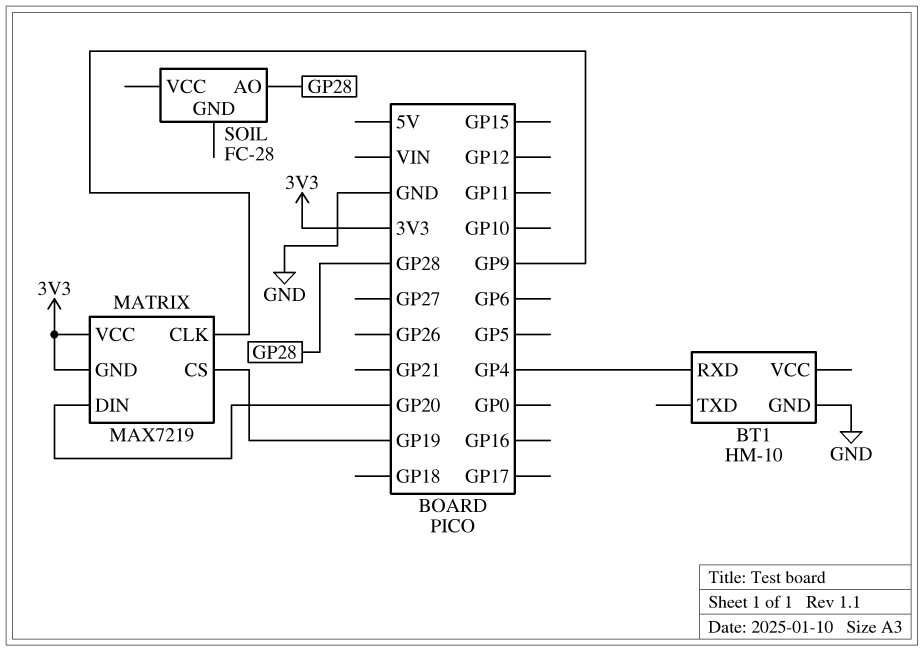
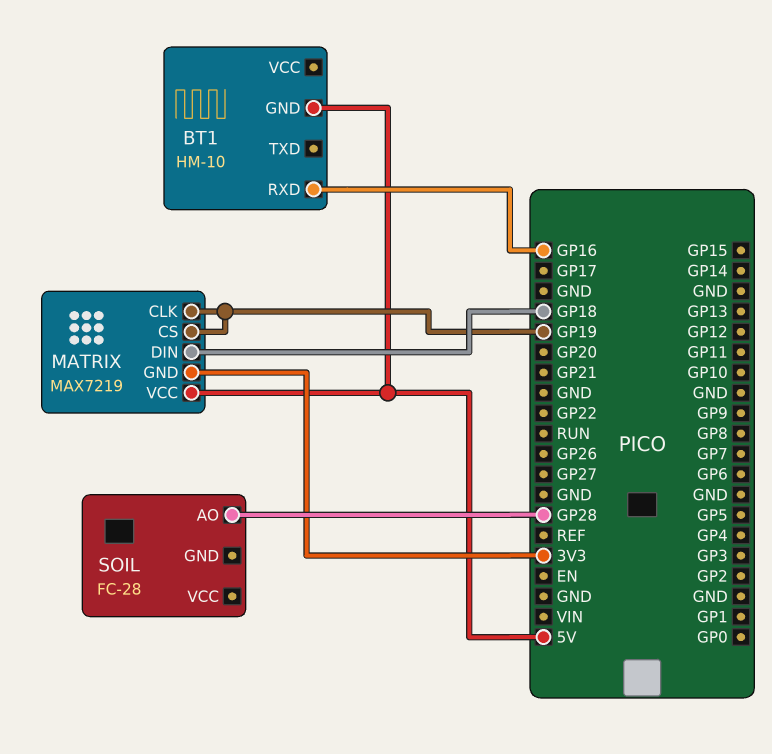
BT1 pin GND: GND -> 5V
BT1 pin RXD: GP4 -> GP16
MATRIX pin CLK: GP9 -> GP19
MATRIX pin DIN: GP20 -> GP18
MATRIX pin VCC: 3V3 -> 5V

